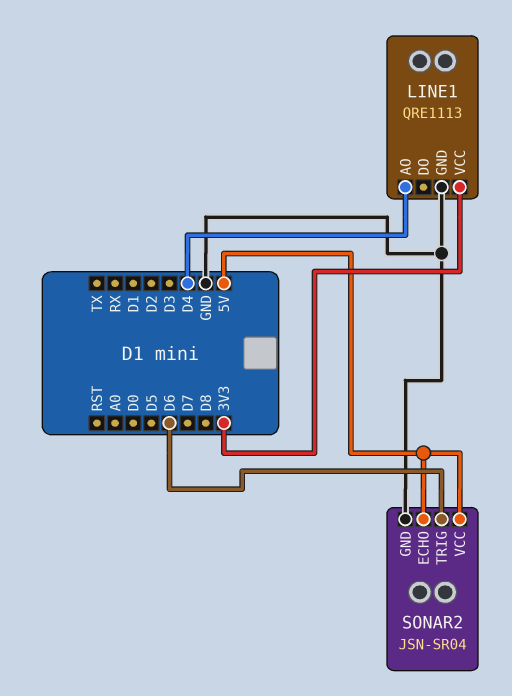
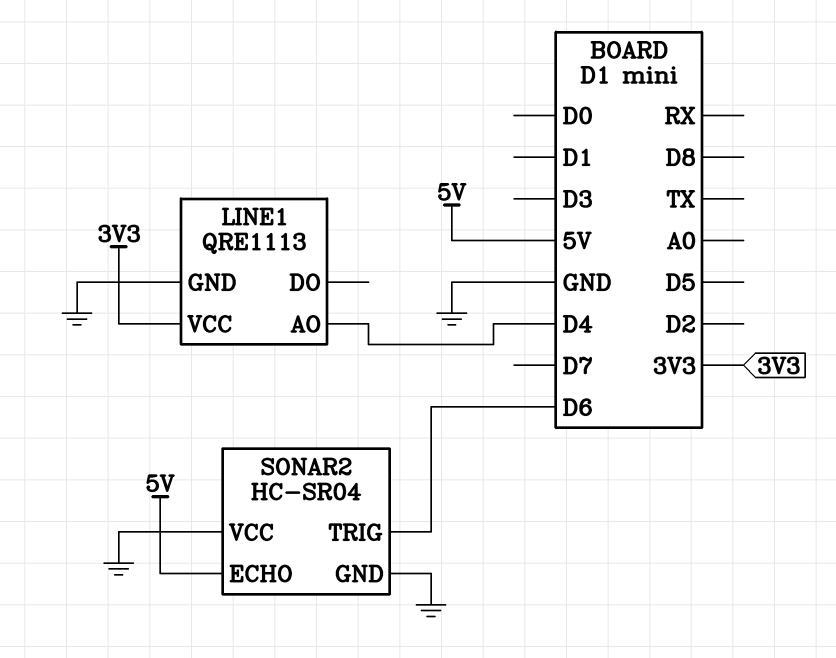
SONAR2: JSN-SR04 -> HC-SR04
SONAR2 pin VCC: 5V -> GND

